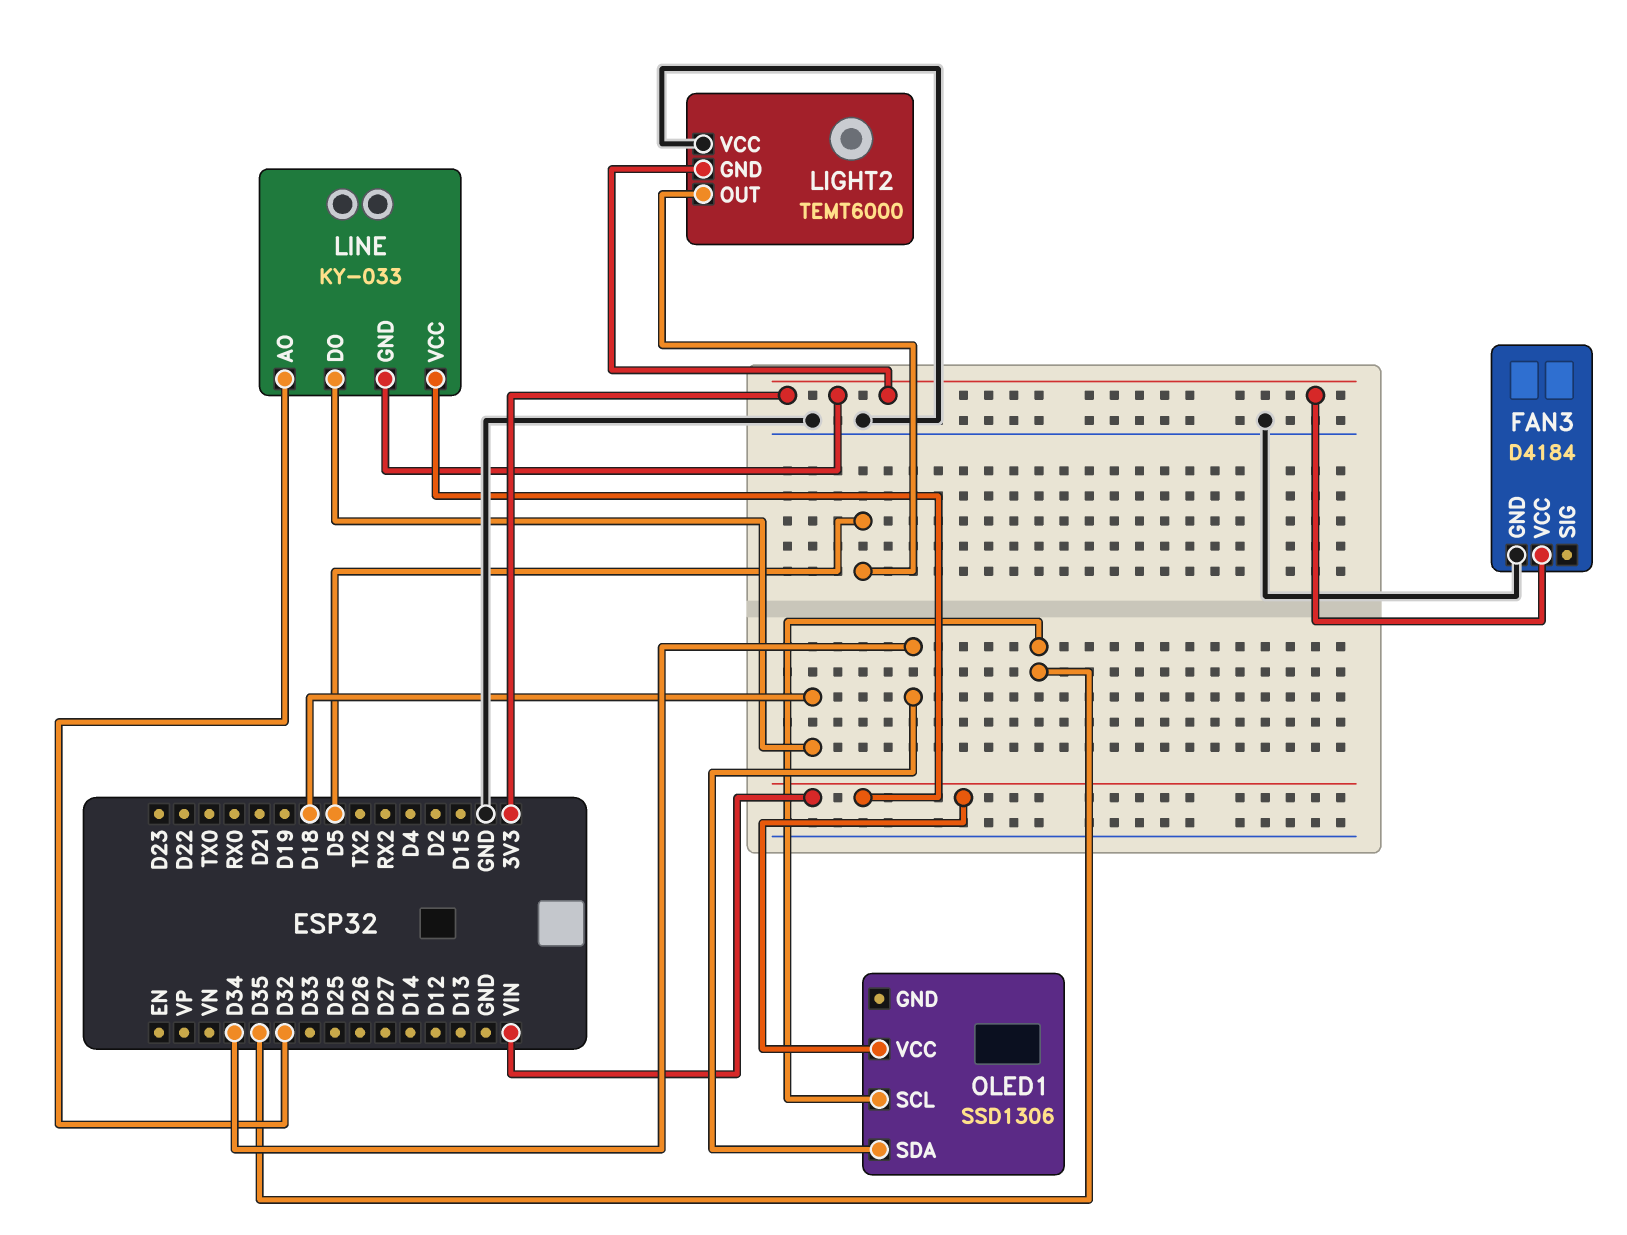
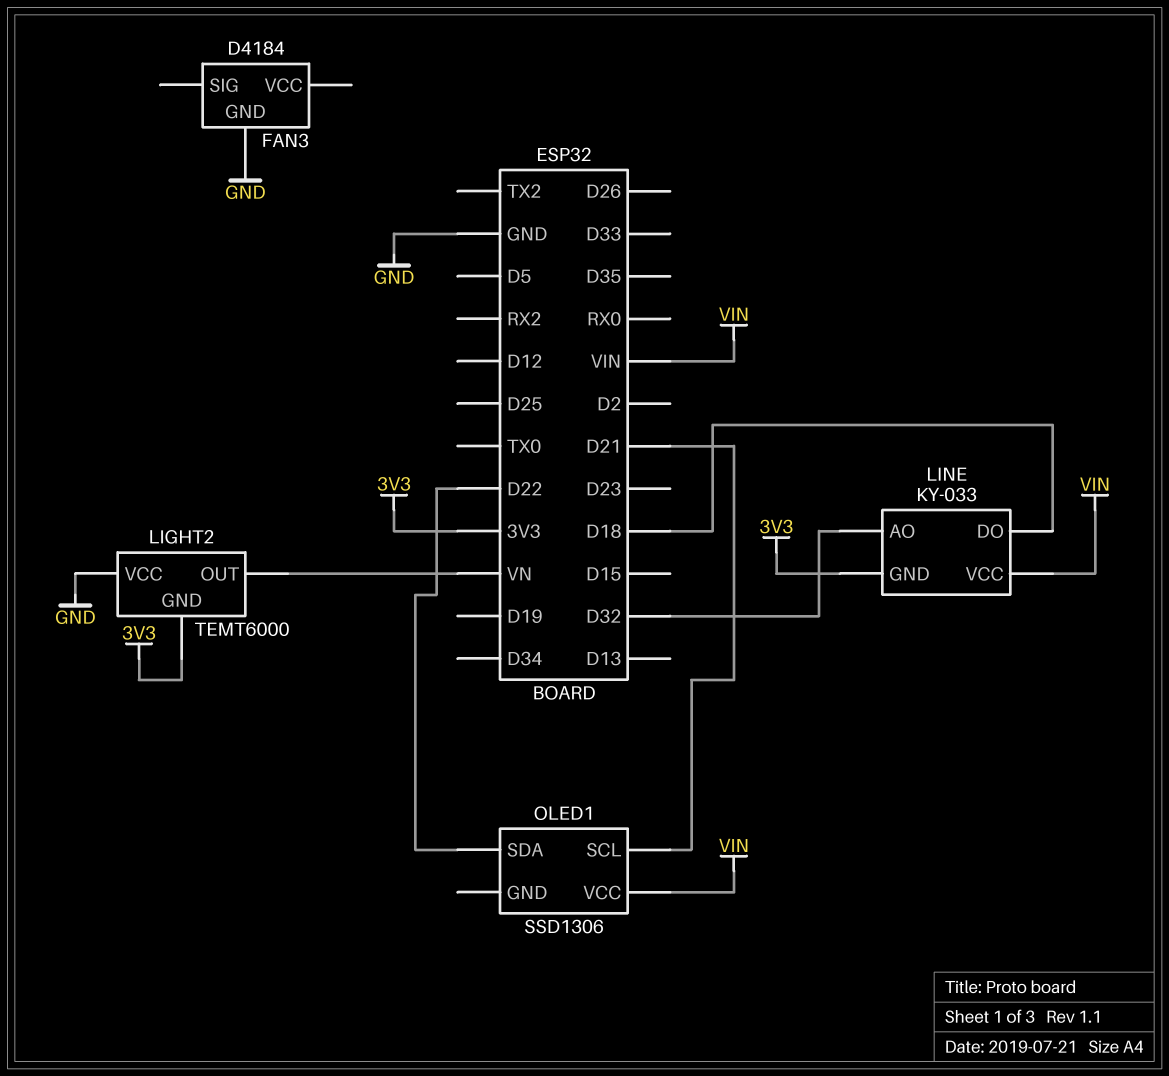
FAN3 pin VCC: 3V3 -> none
LIGHT2 pin OUT: D5 -> VN
OLED1 pin SCL: D35 -> D21
OLED1 pin SDA: D34 -> D22

